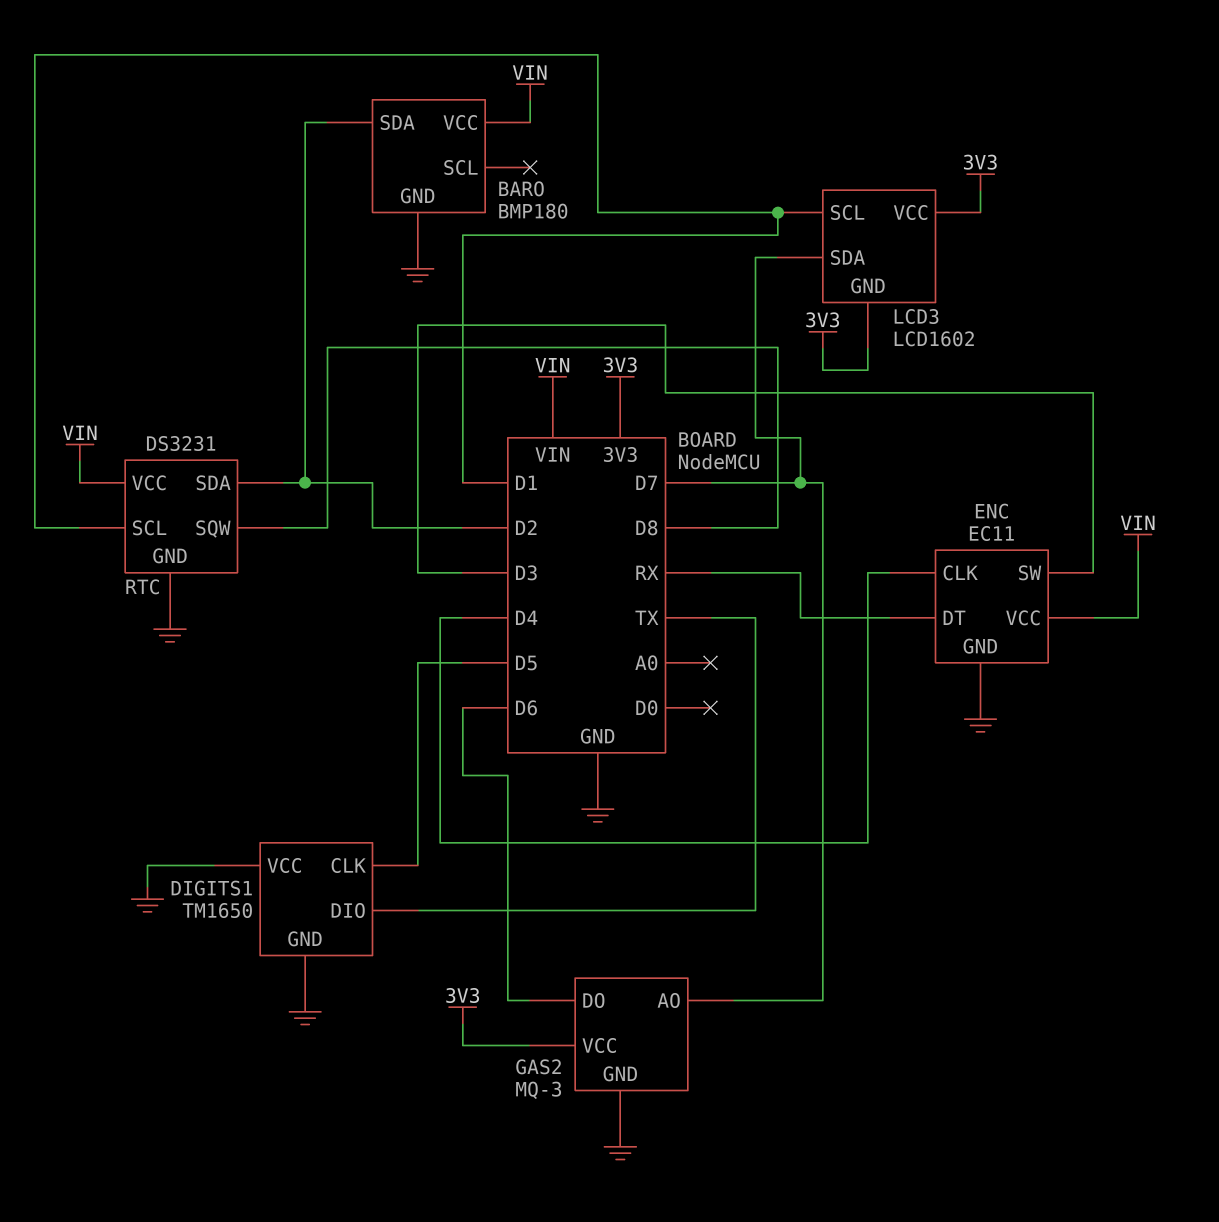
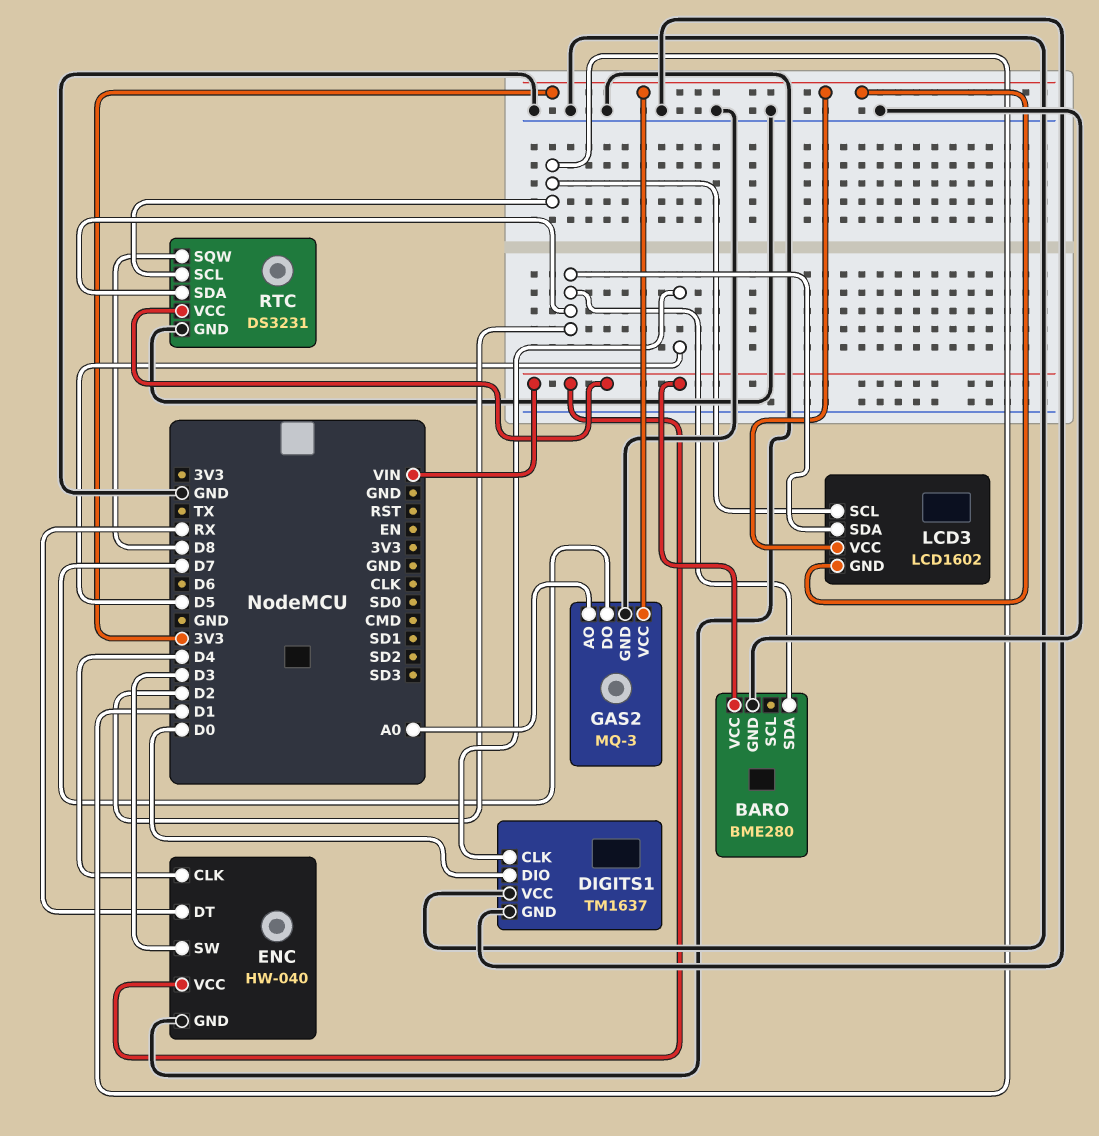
BARO: BMP180 -> BME280
DIGITS1: TM1650 -> TM1637
DIGITS1 pin DIO: TX -> D0
ENC: EC11 -> HW-040
GAS2 pin AO: D7 -> A0
GAS2 pin DO: D6 -> D7
LCD3 pin SDA: D7 -> D2

